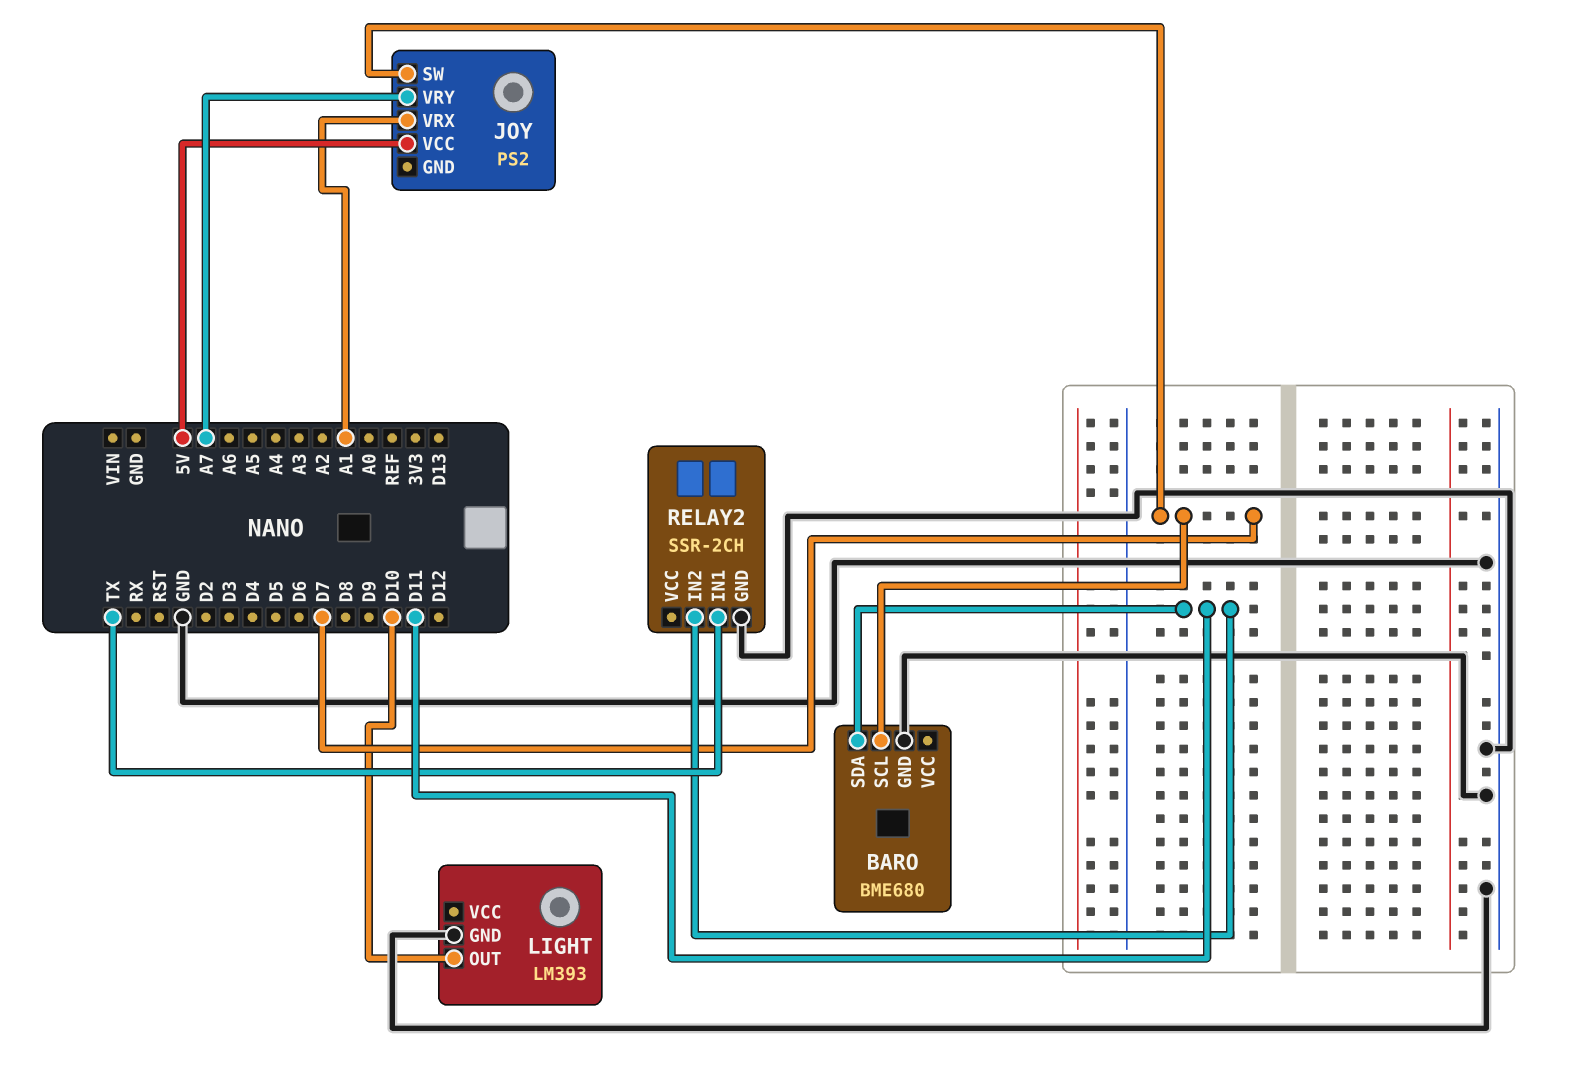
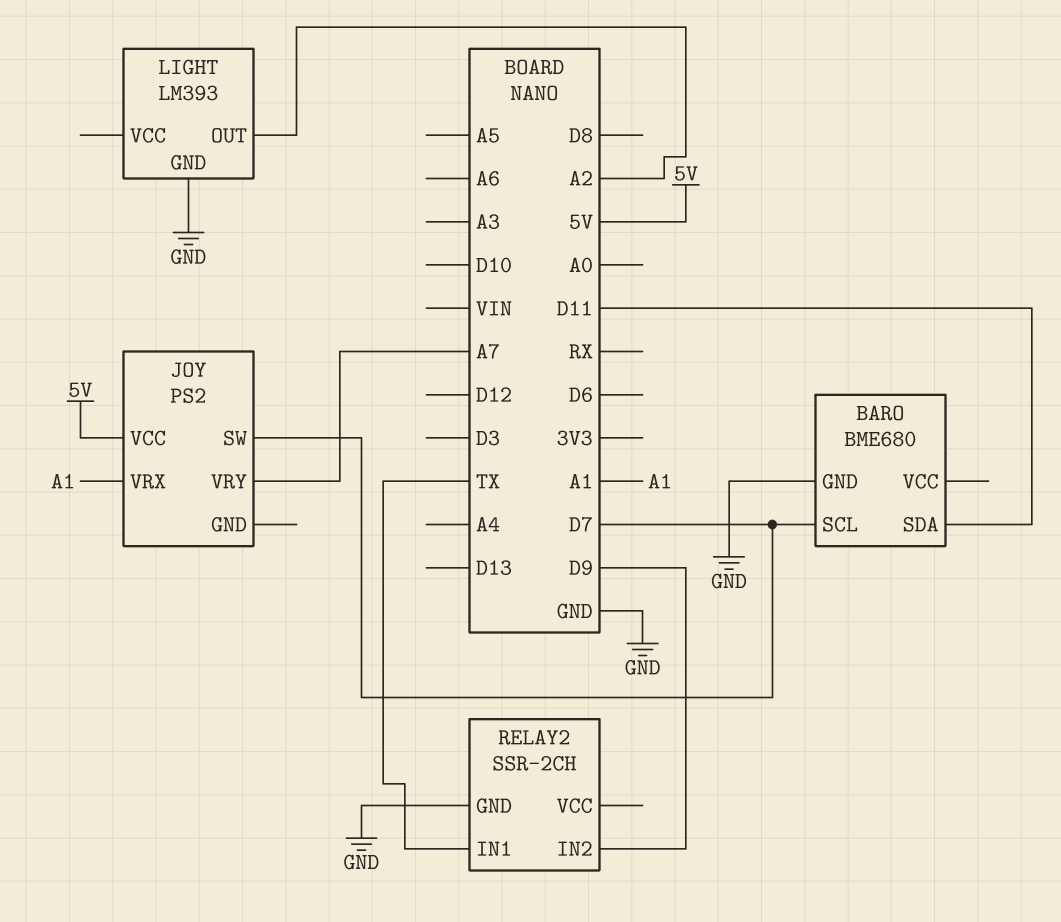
LIGHT pin OUT: D10 -> A2
RELAY2 pin IN2: D11 -> D9

